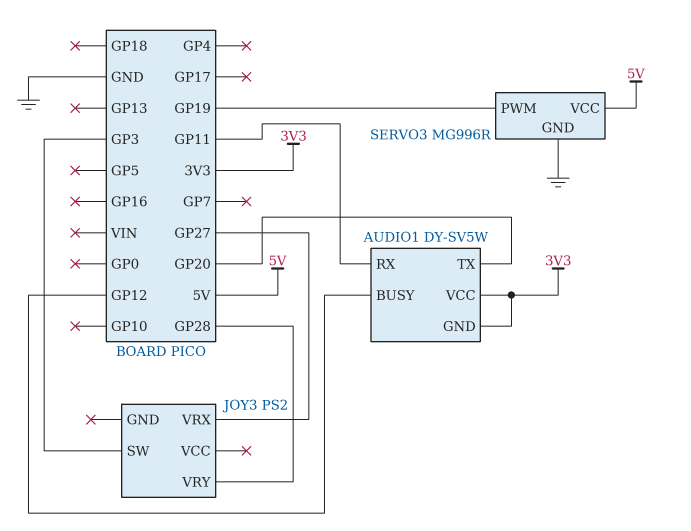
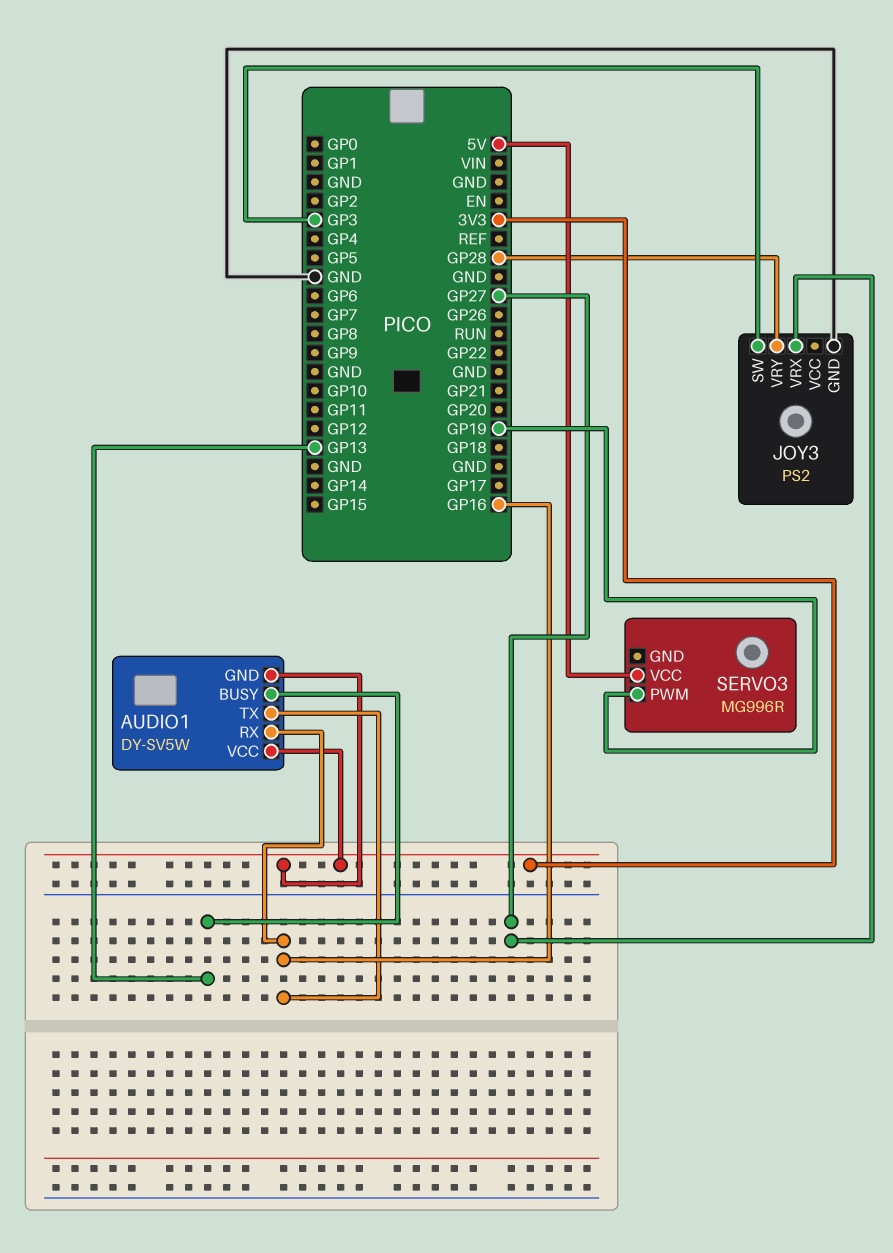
AUDIO1 pin BUSY: GP12 -> GP13
AUDIO1 pin RX: GP11 -> GP16
AUDIO1 pin TX: GP20 -> GP16
JOY3 pin GND: none -> GND
SERVO3 pin GND: GND -> none

